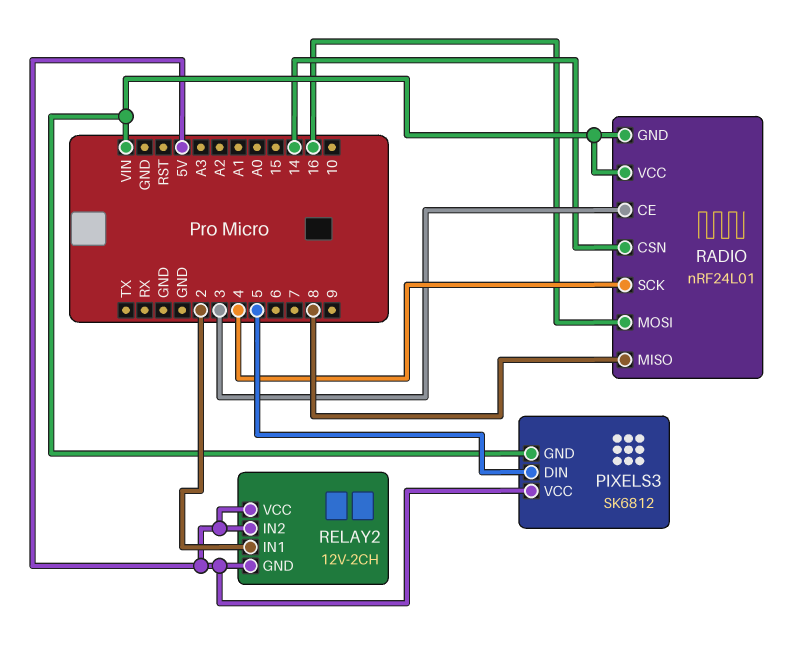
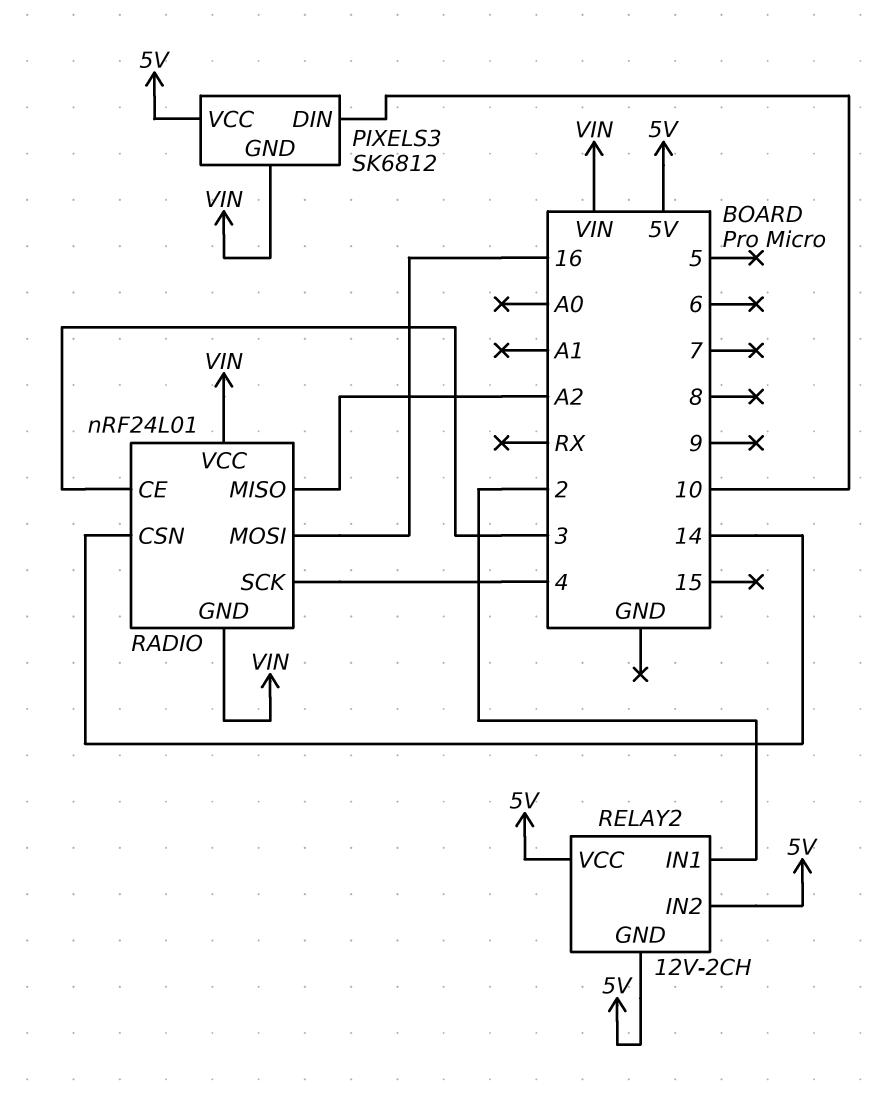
PIXELS3 pin DIN: 5 -> 10
RADIO pin MISO: 8 -> A2

